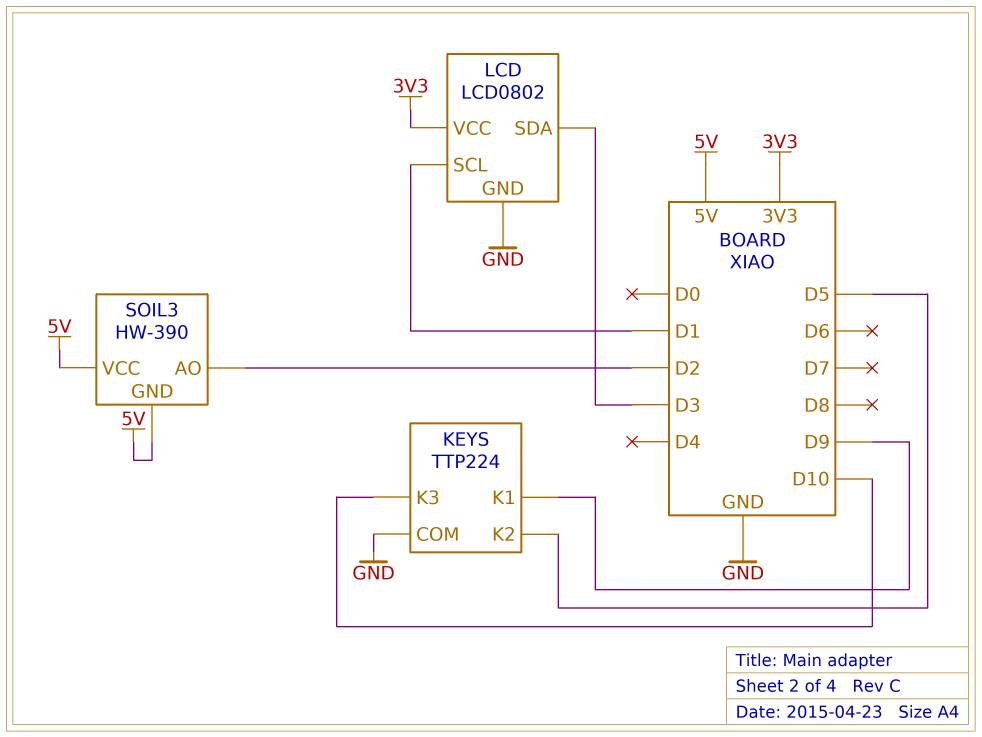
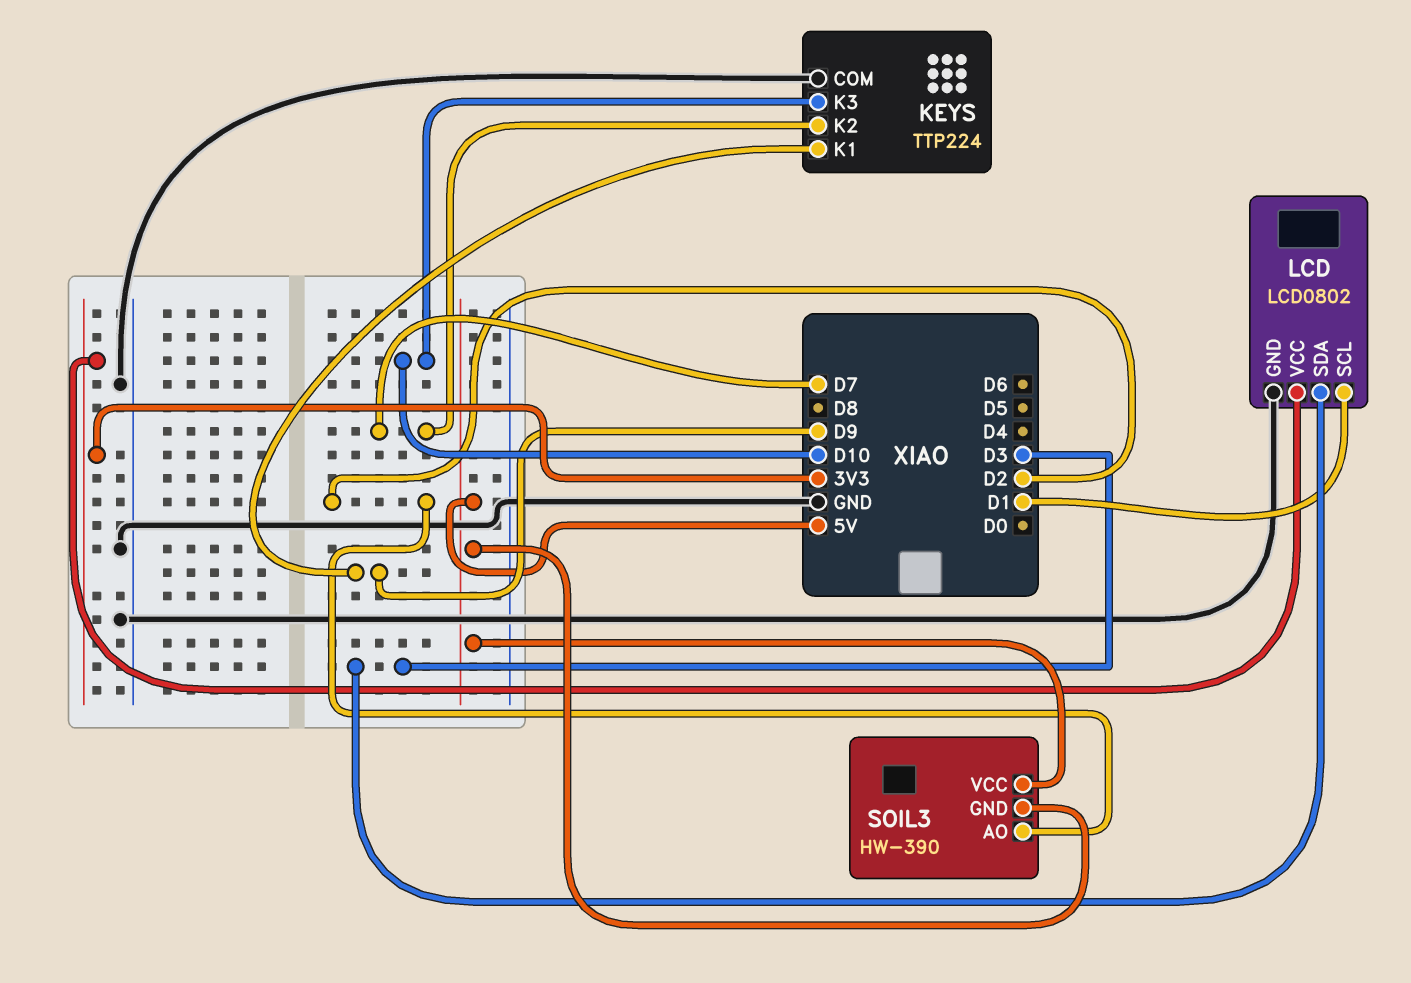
KEYS pin K2: D5 -> D7

